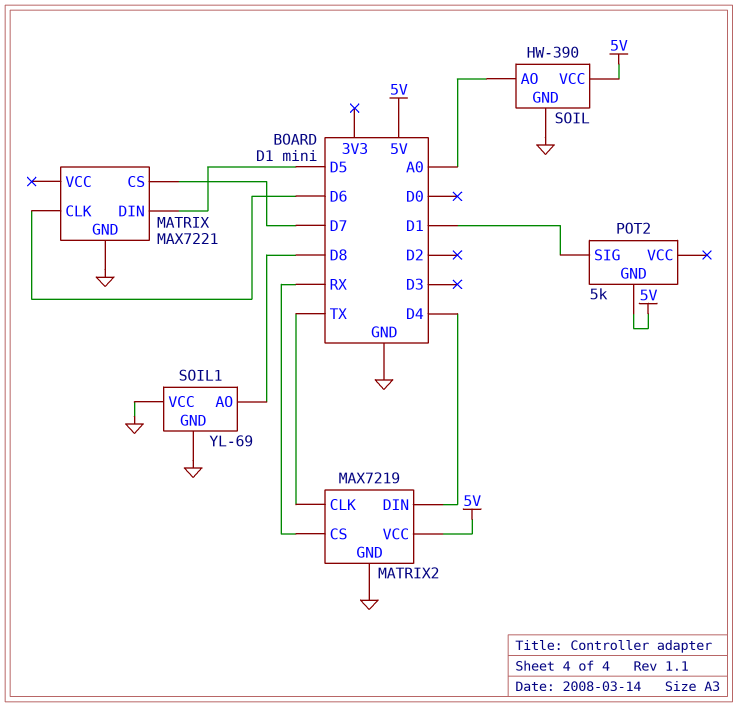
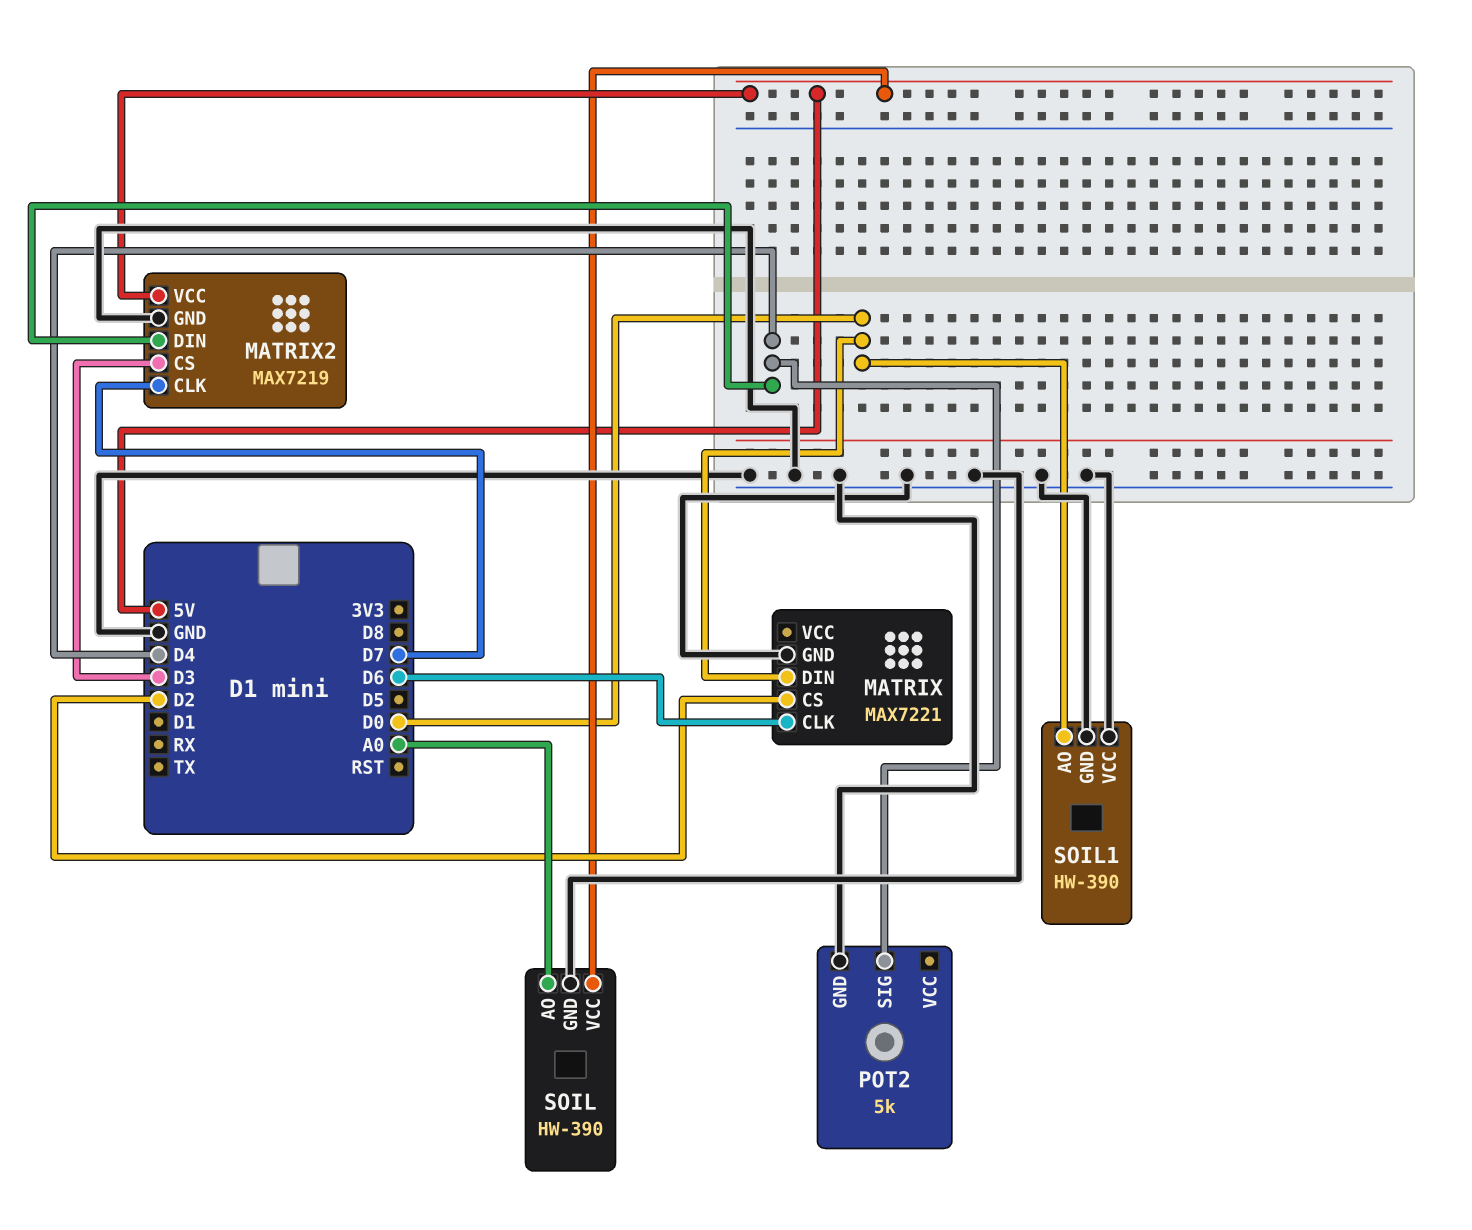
MATRIX pin CS: D7 -> D2
MATRIX pin DIN: D5 -> D0
MATRIX2 pin CLK: TX -> D7
MATRIX2 pin CS: RX -> D3
POT2 pin GND: 5V -> GND
POT2 pin SIG: D1 -> D4
SOIL1: YL-69 -> HW-390
SOIL1 pin AO: D8 -> D0

